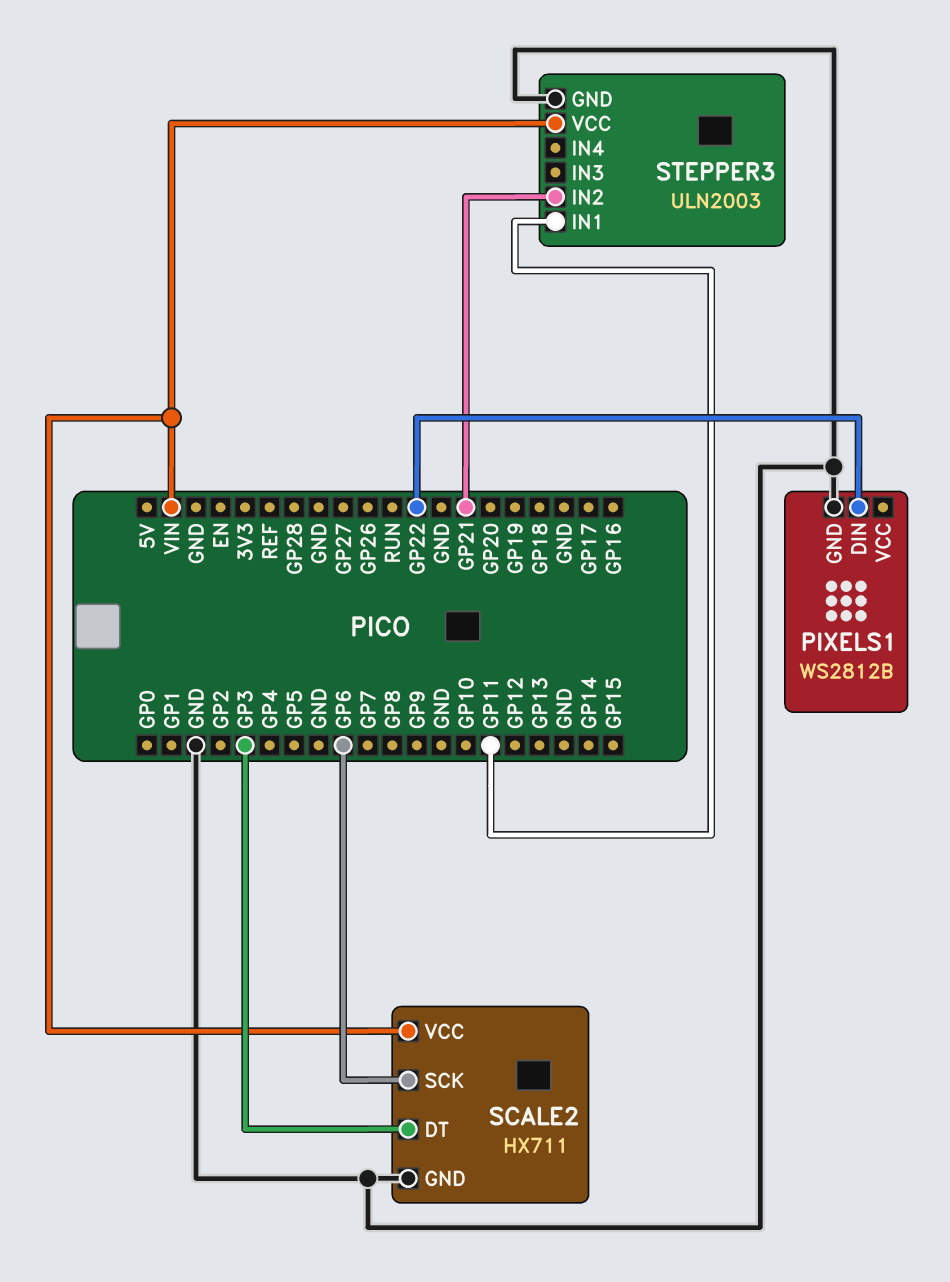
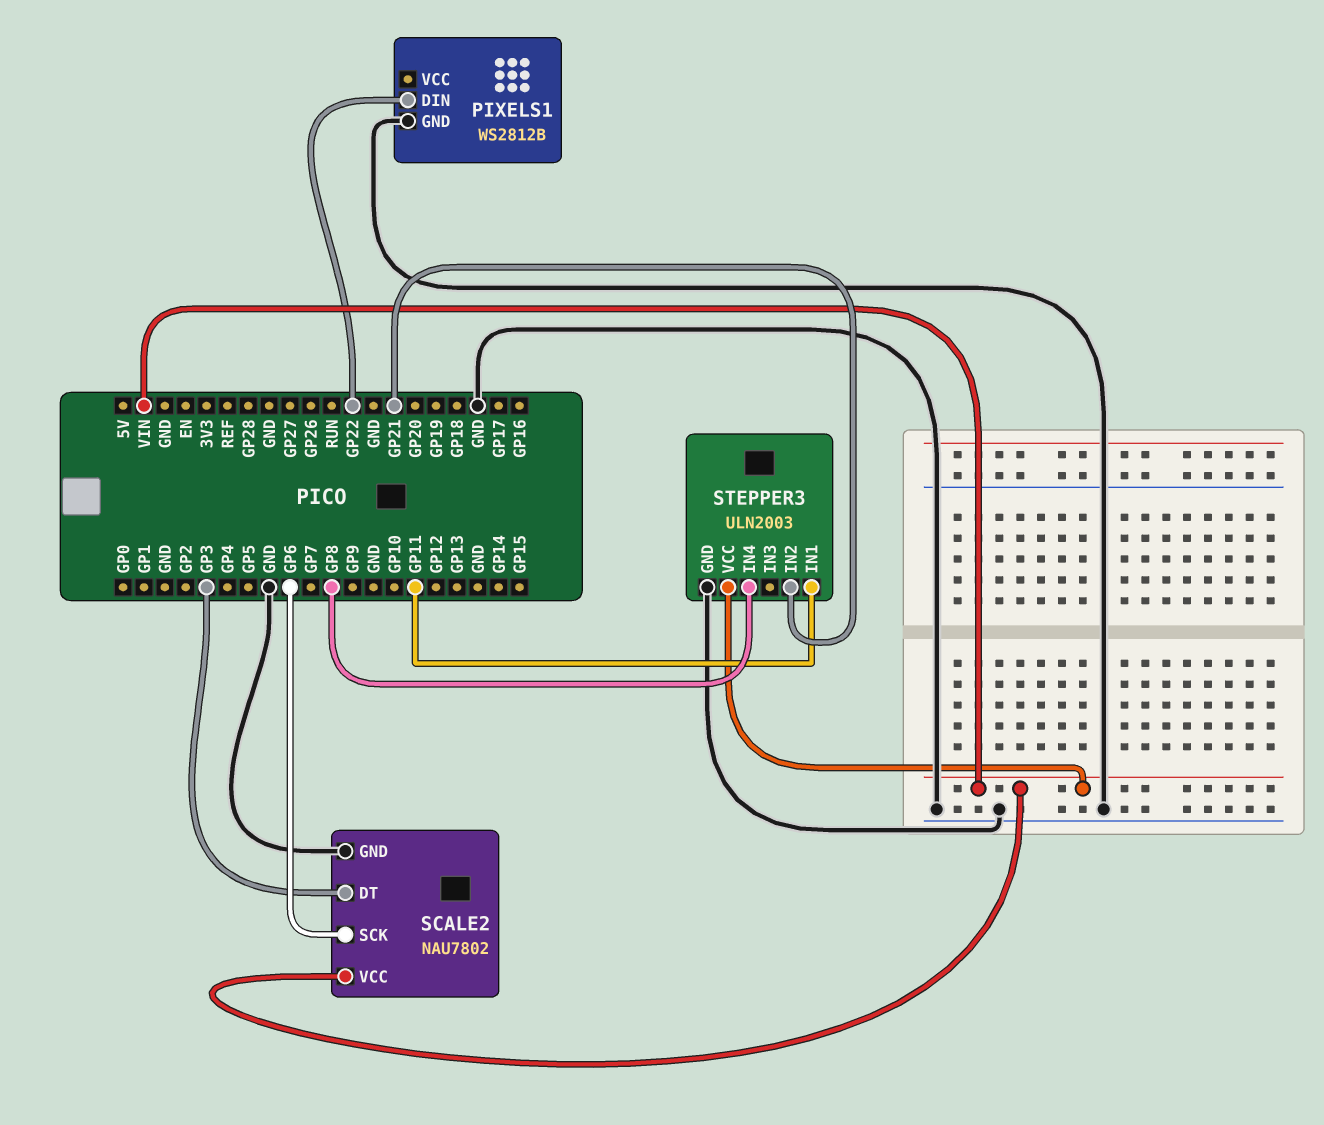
SCALE2: HX711 -> NAU7802
STEPPER3 pin IN4: none -> GP8

